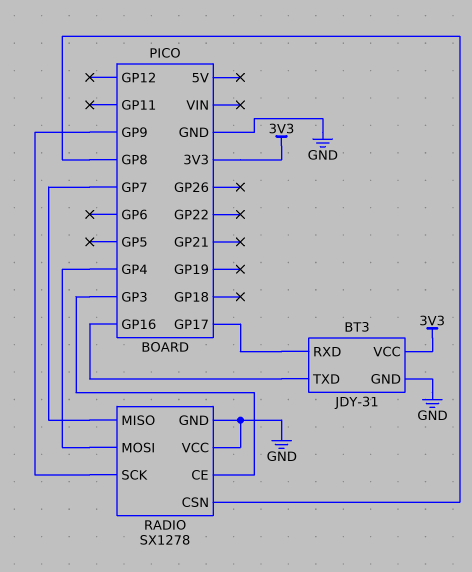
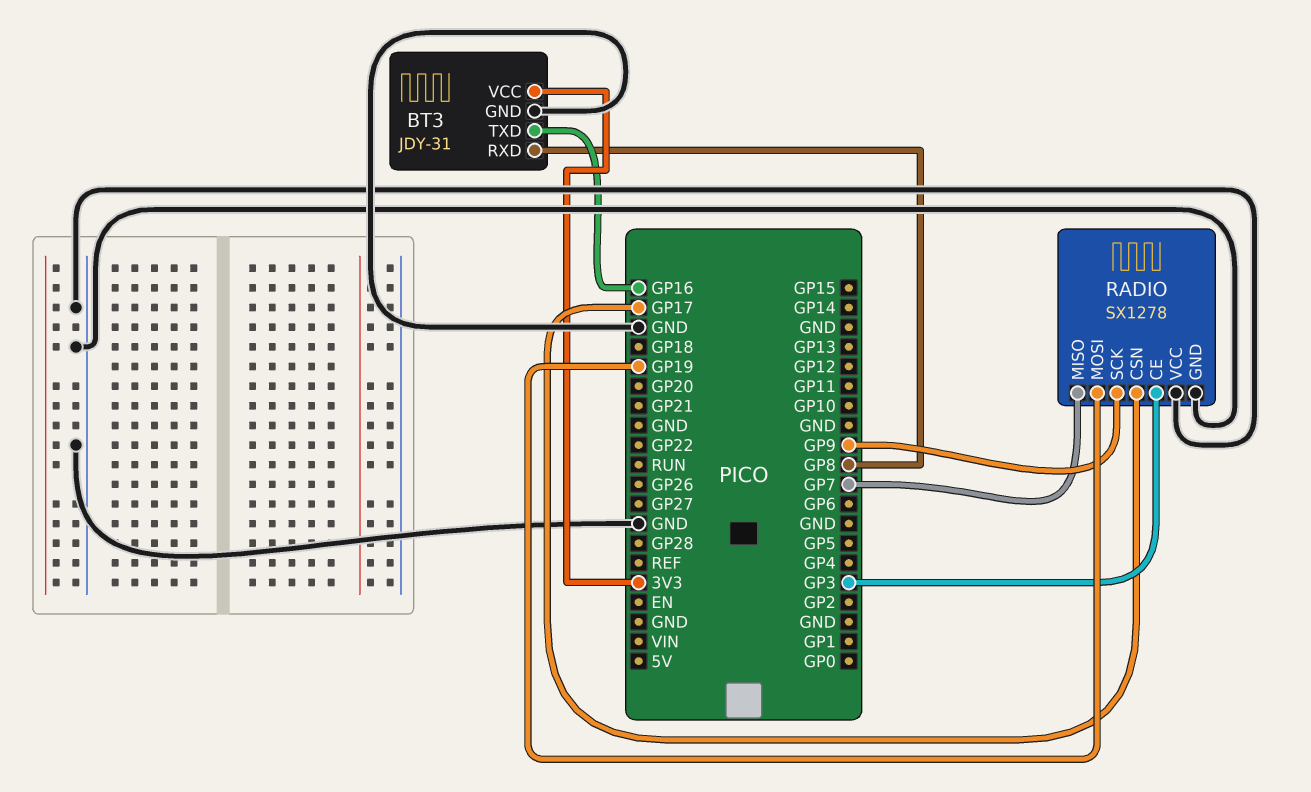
BT3 pin RXD: GP17 -> GP8
RADIO pin CSN: GP8 -> GP17
RADIO pin MOSI: GP4 -> GP19

